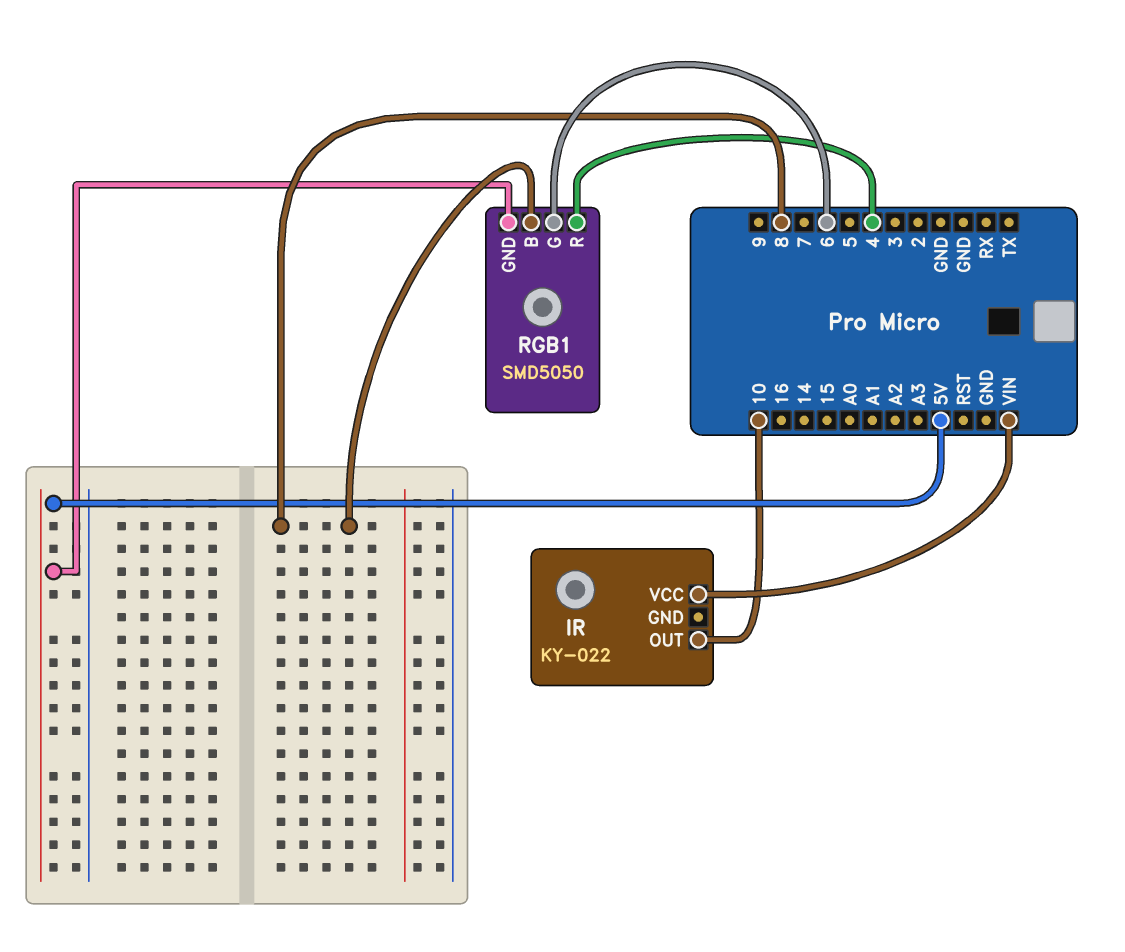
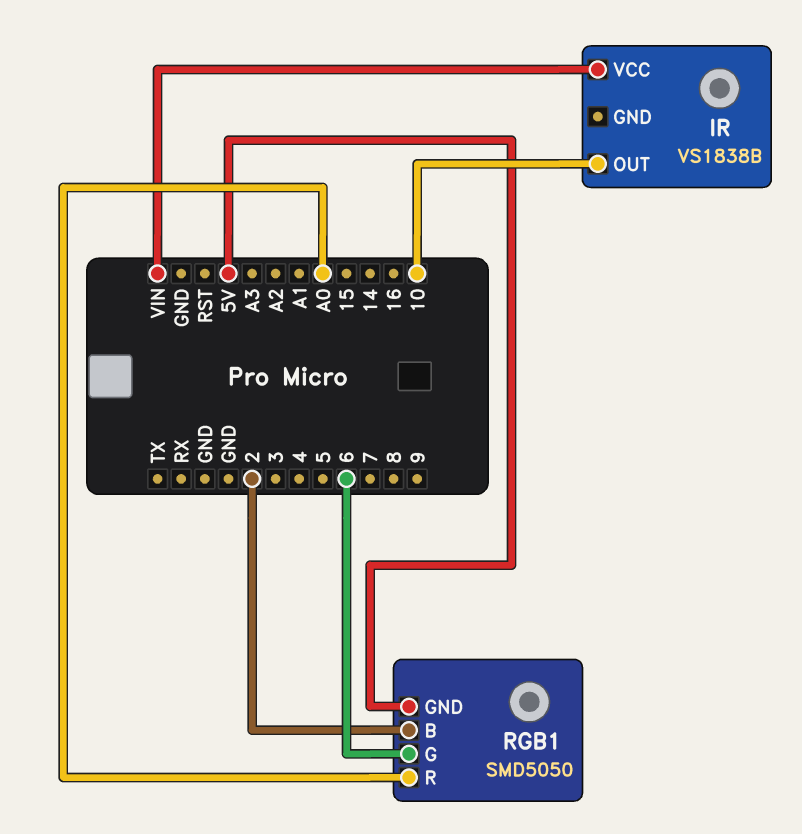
IR: KY-022 -> VS1838B
RGB1 pin B: 8 -> 2
RGB1 pin R: 4 -> A0

